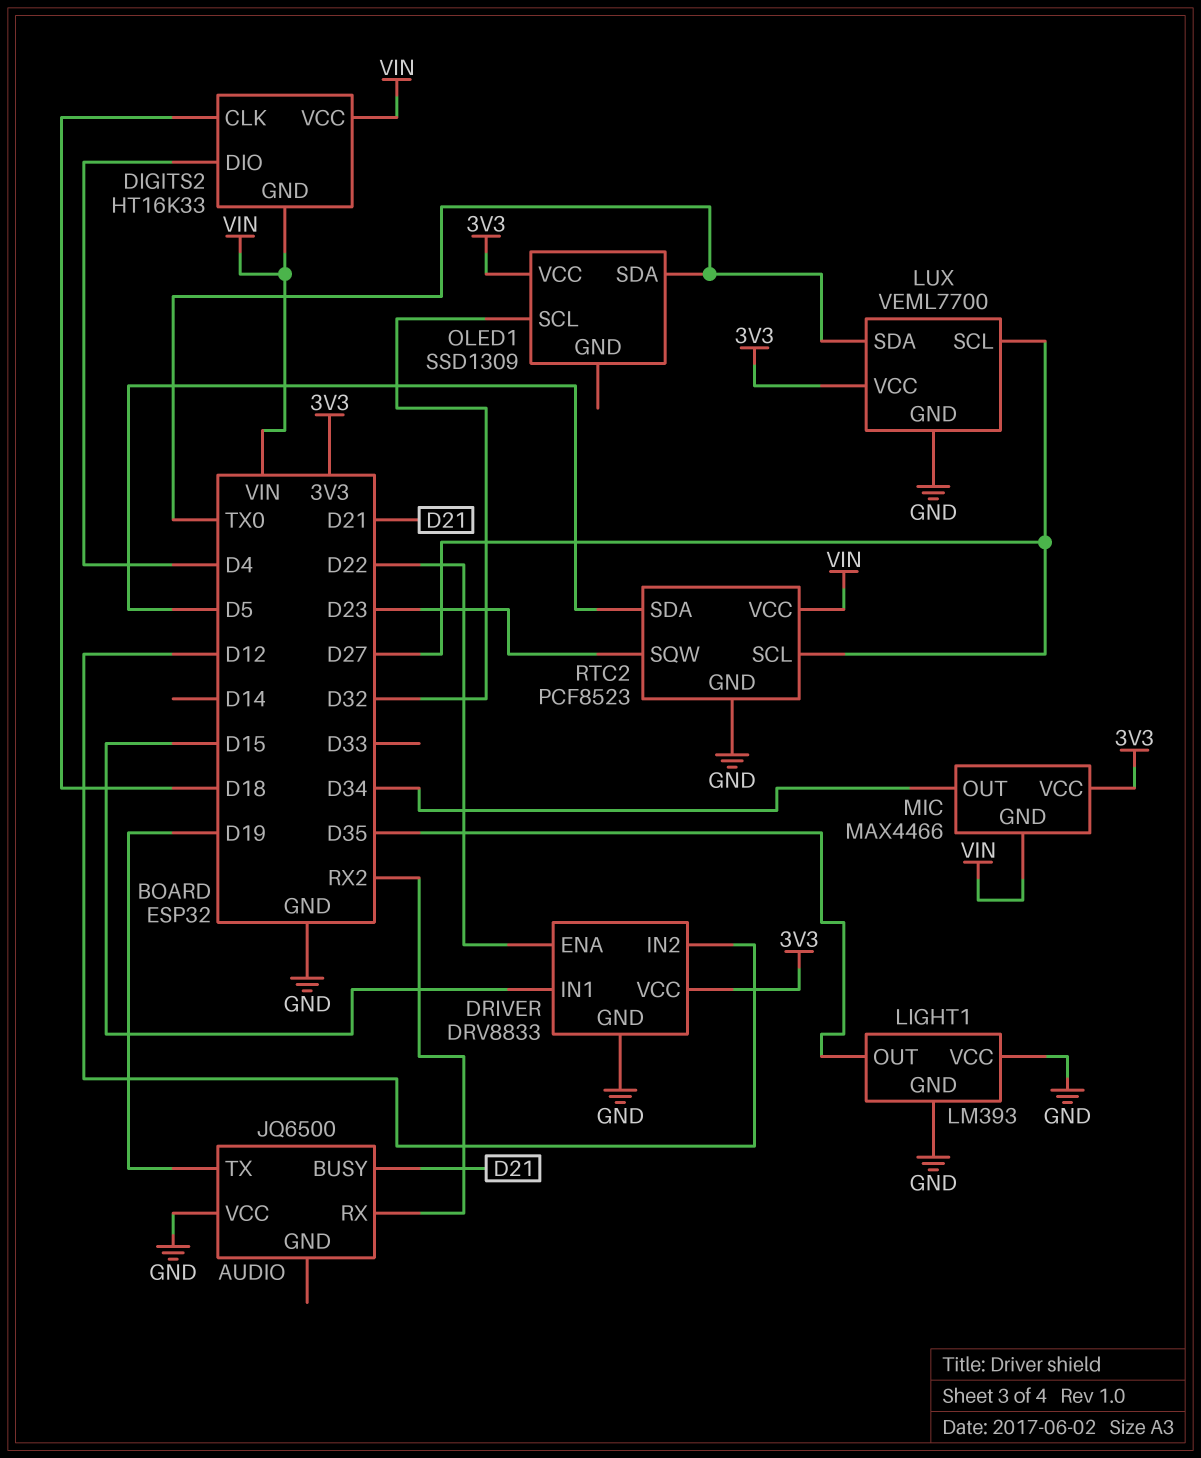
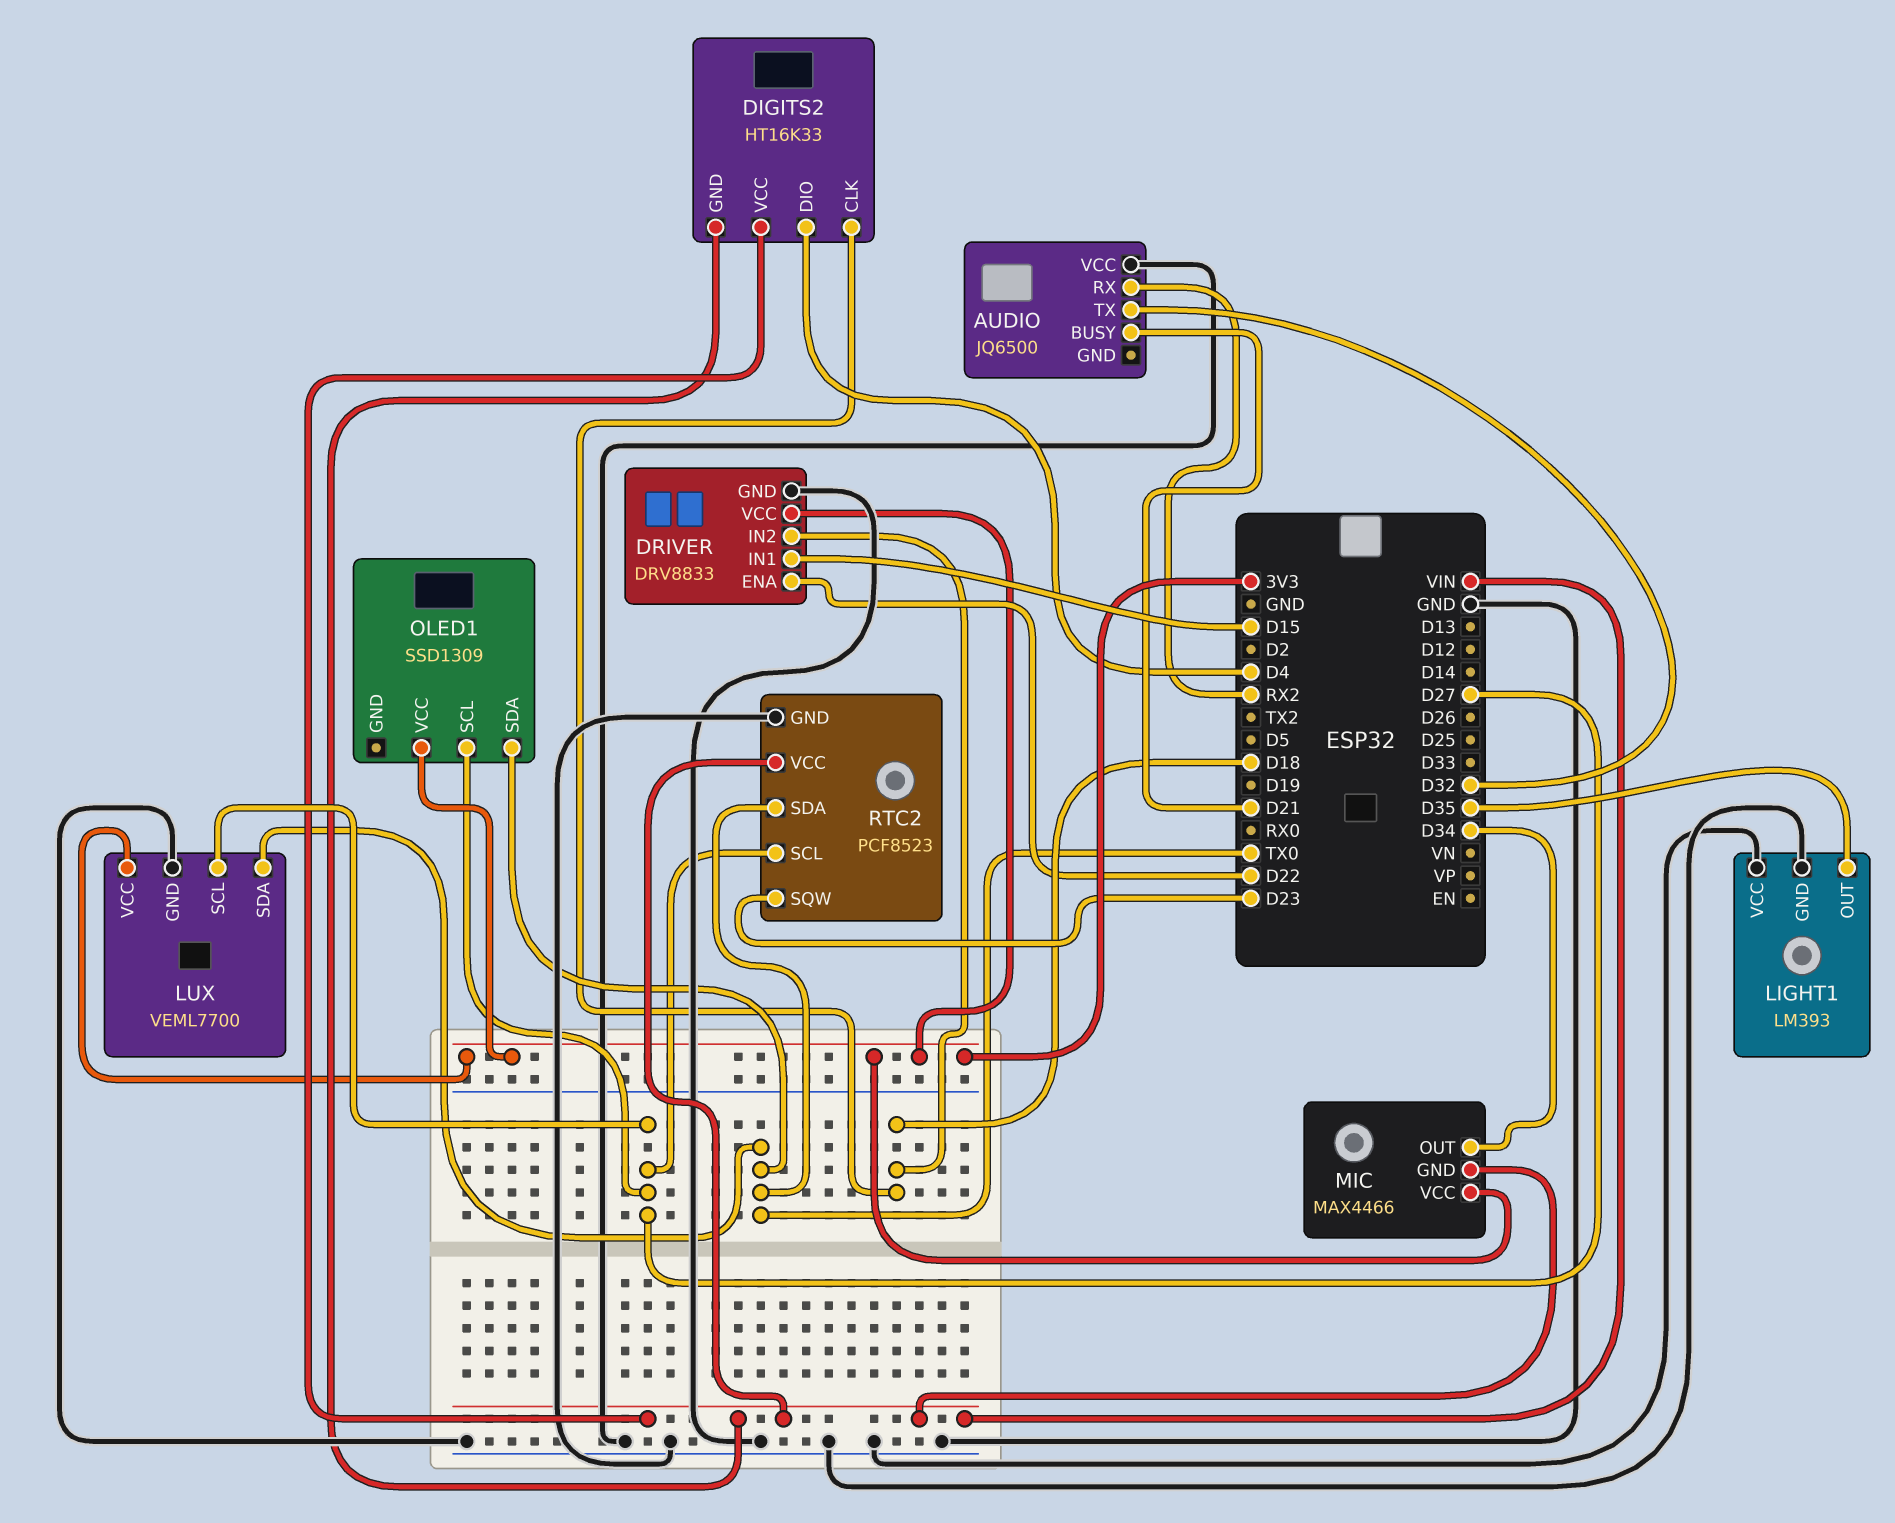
AUDIO pin TX: D19 -> D32
DRIVER pin IN2: D12 -> D18
OLED1 pin SCL: D32 -> D27
RTC2 pin SDA: D5 -> TX0

